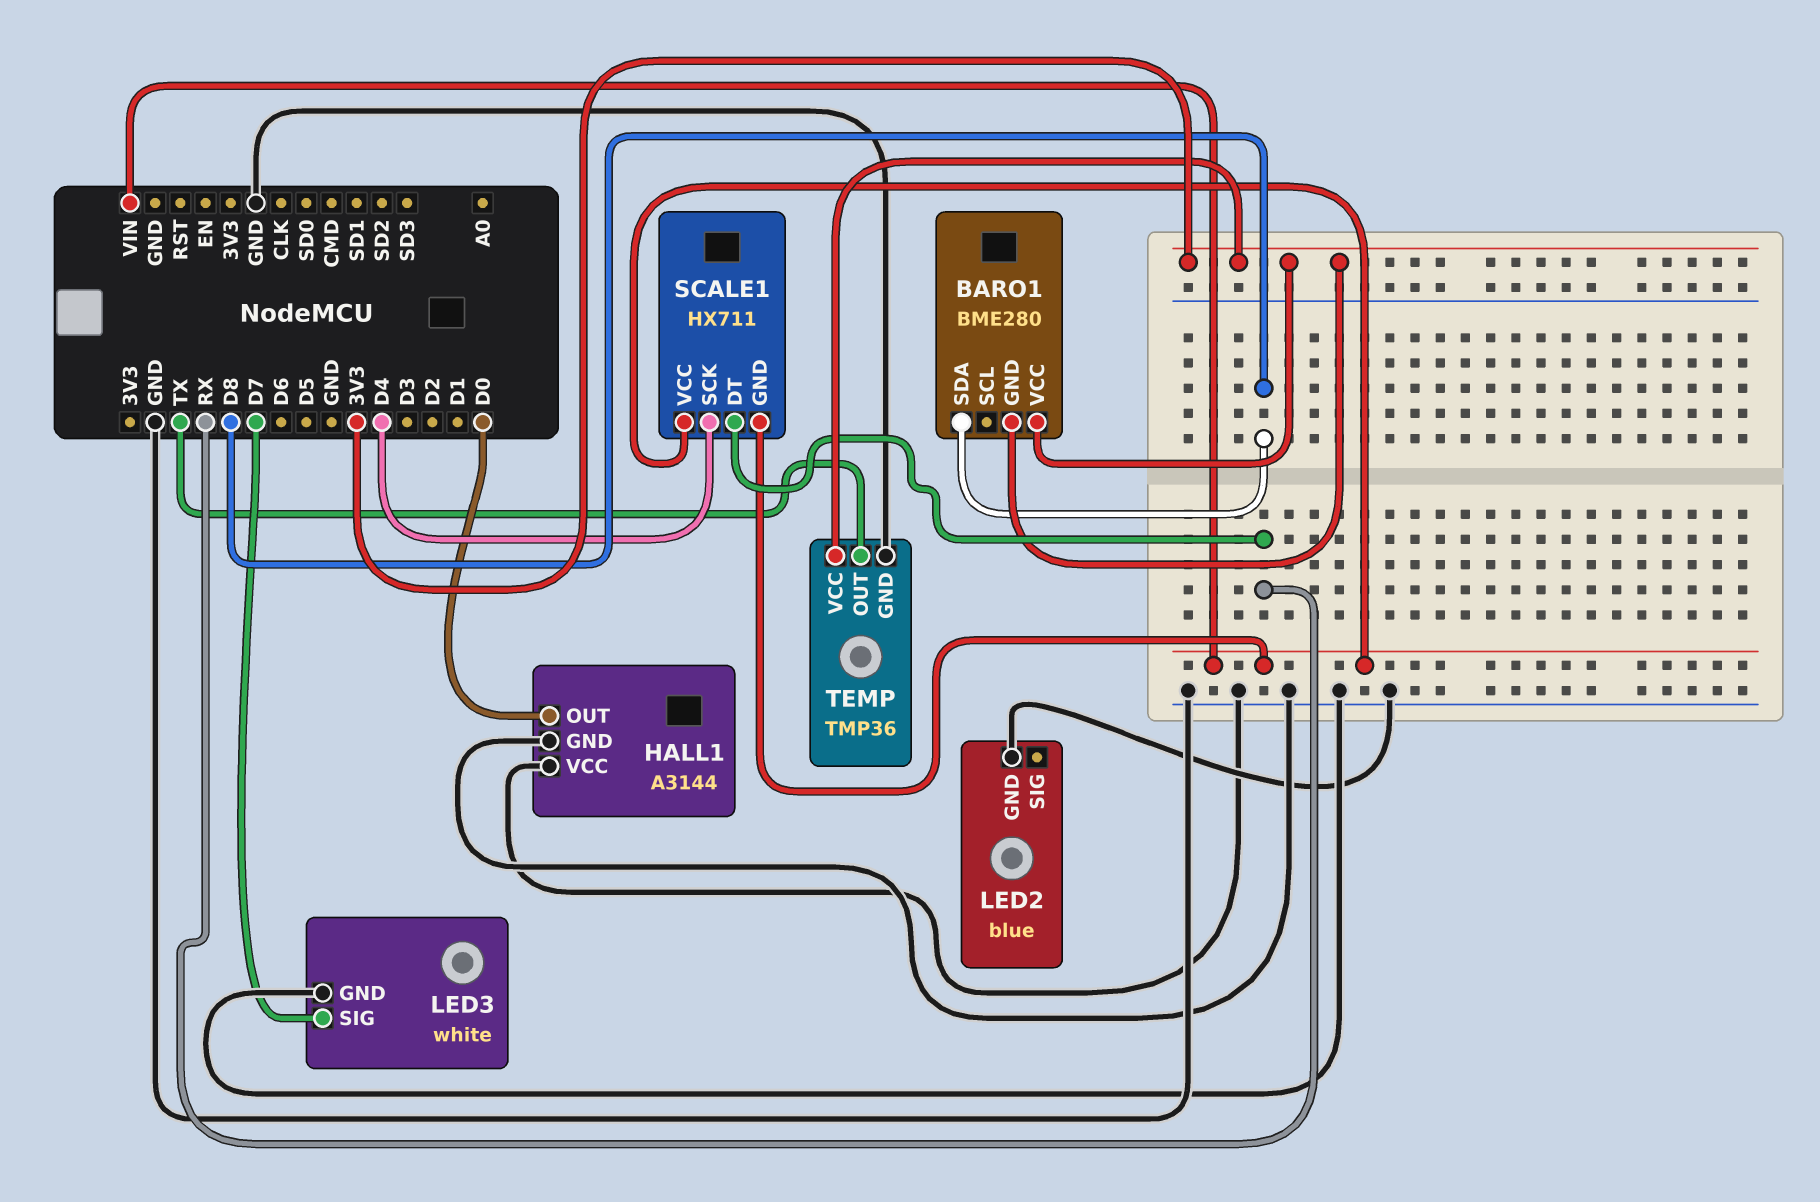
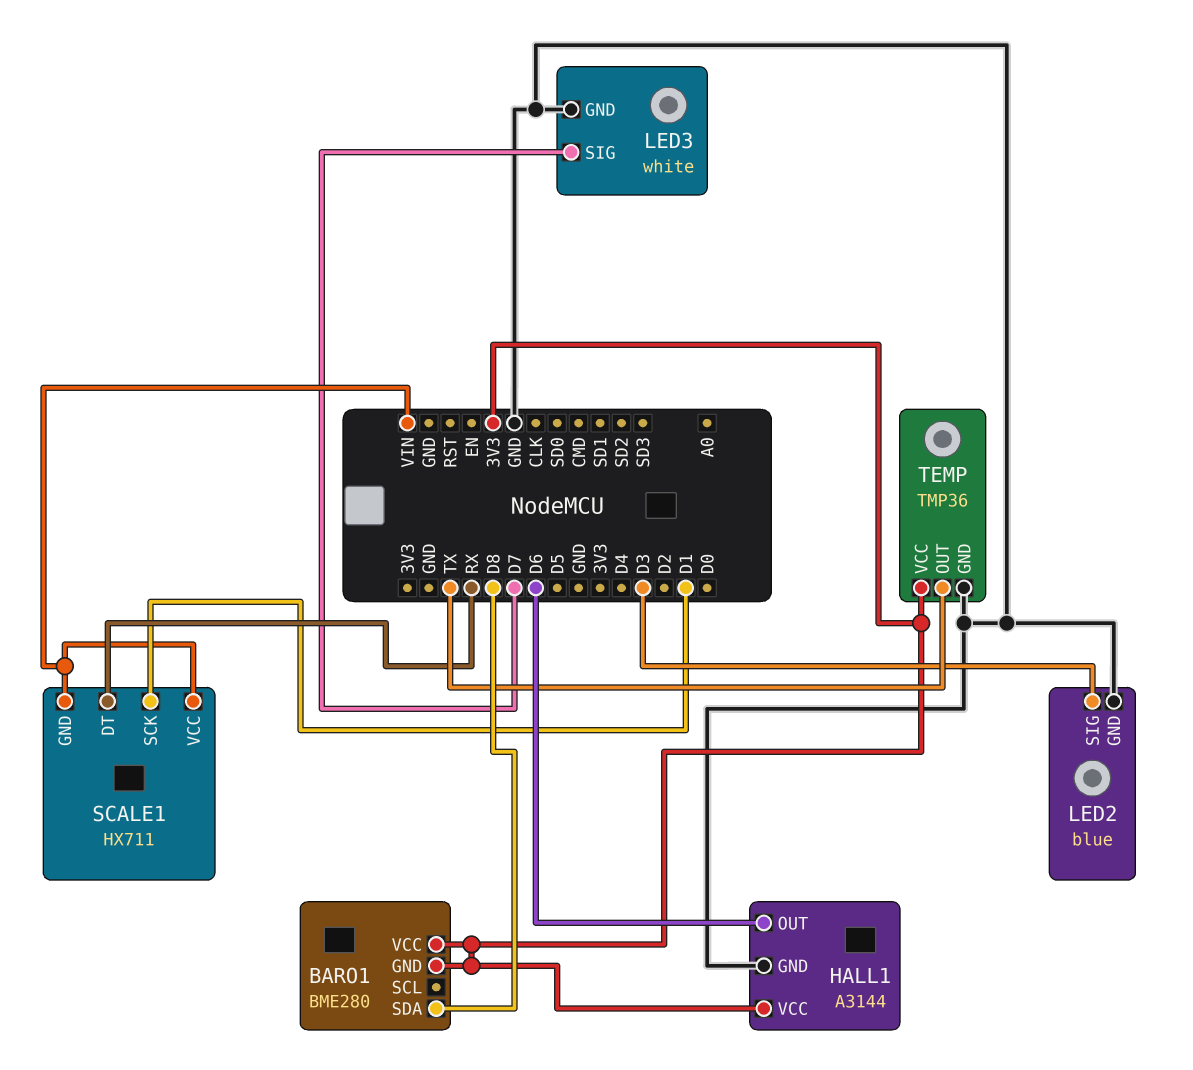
HALL1 pin OUT: D0 -> D6
HALL1 pin VCC: GND -> 3V3
LED2 pin SIG: none -> D3
SCALE1 pin SCK: D4 -> D1

